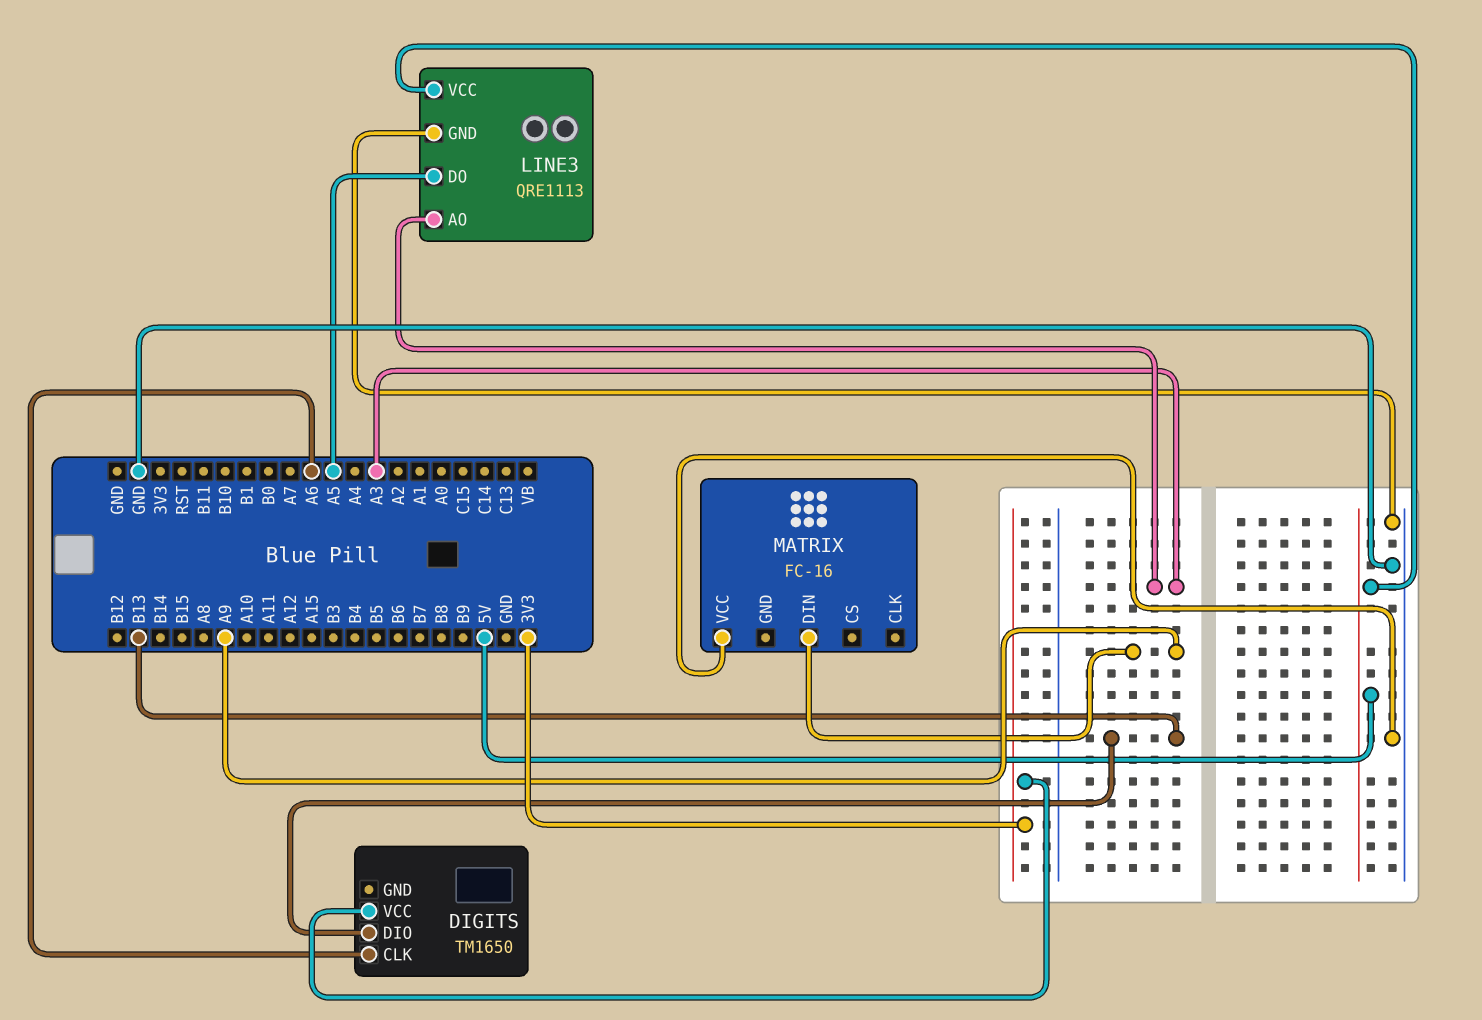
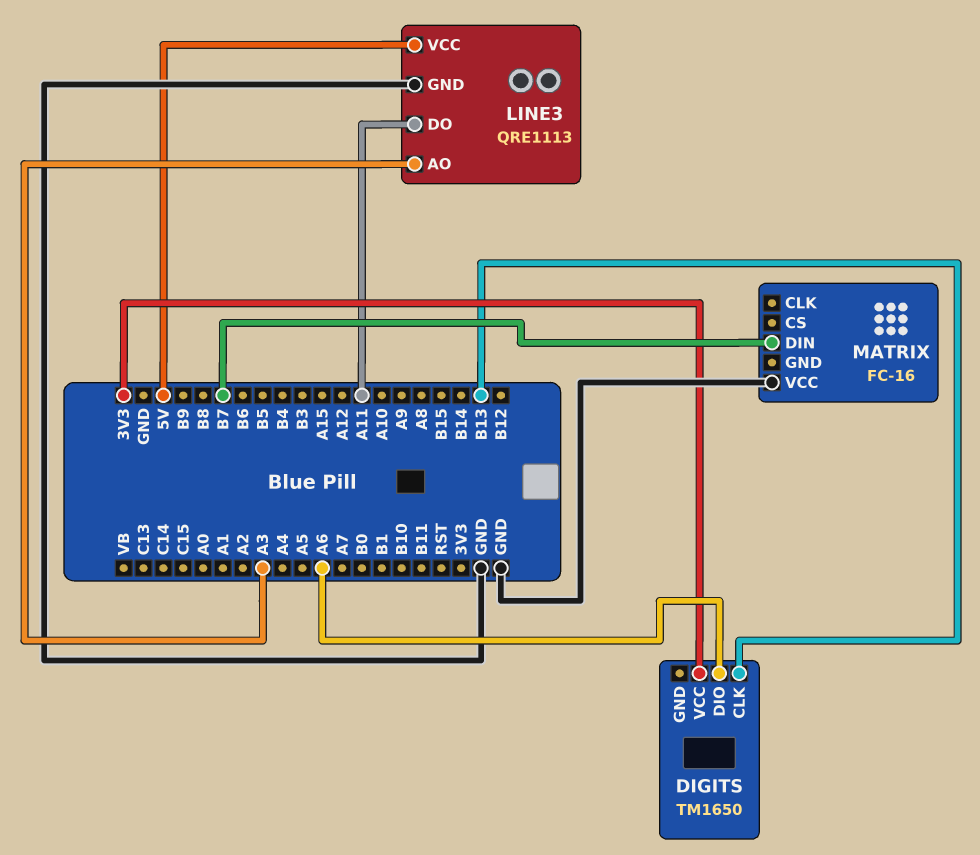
DIGITS pin CLK: A6 -> B13
DIGITS pin DIO: B13 -> A6
LINE3 pin DO: A5 -> A11
MATRIX pin DIN: A9 -> B7

